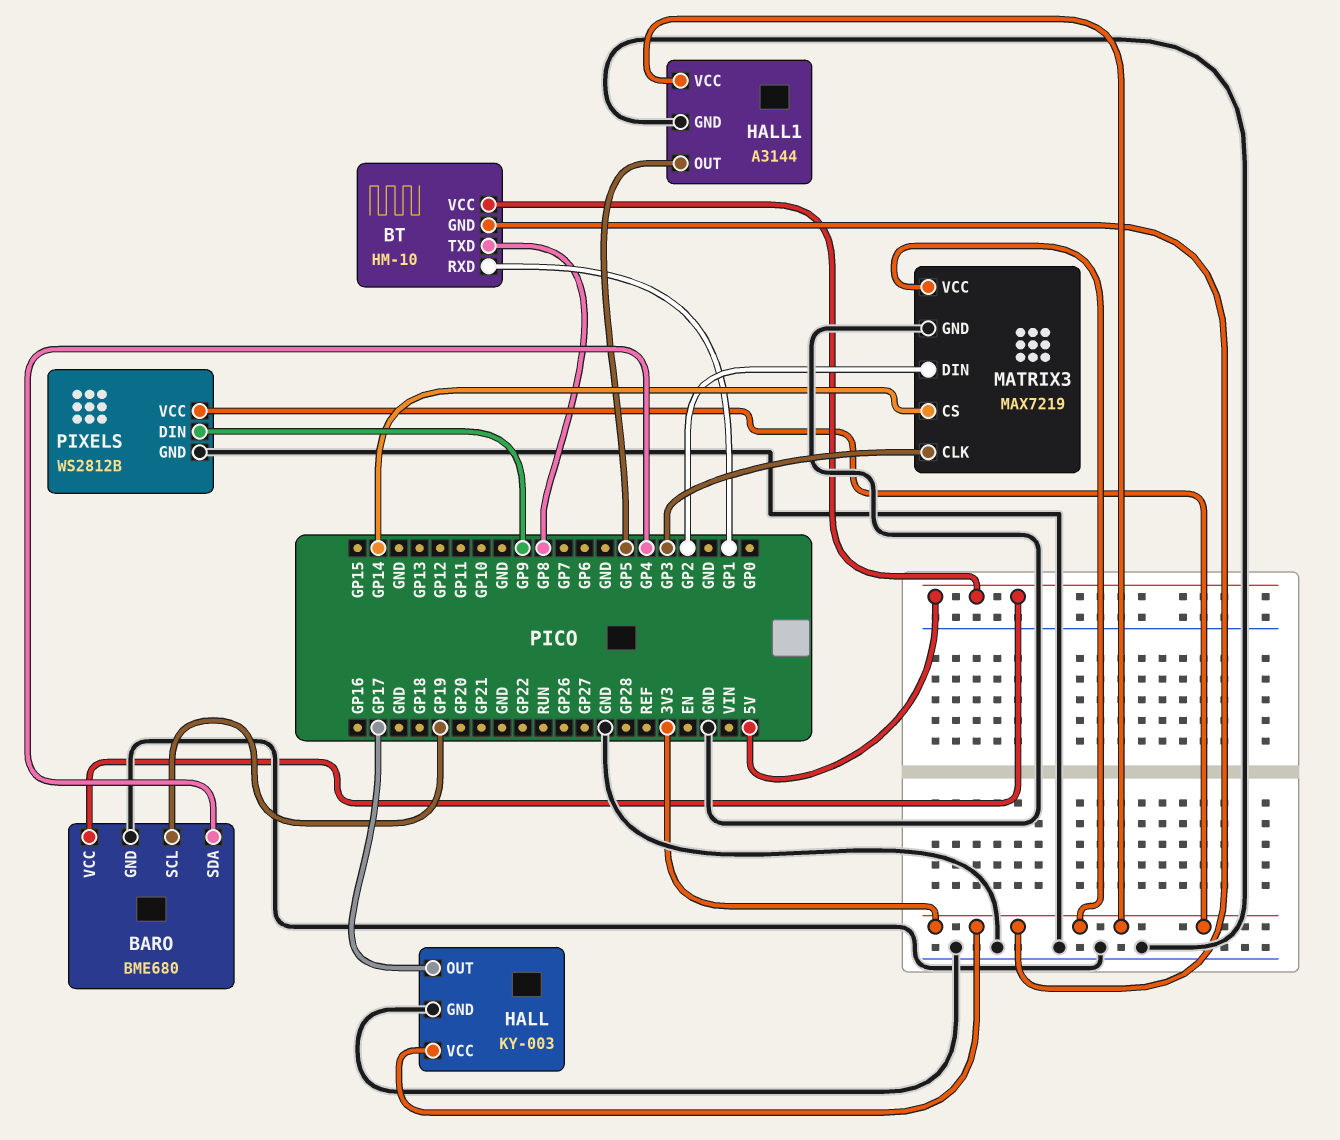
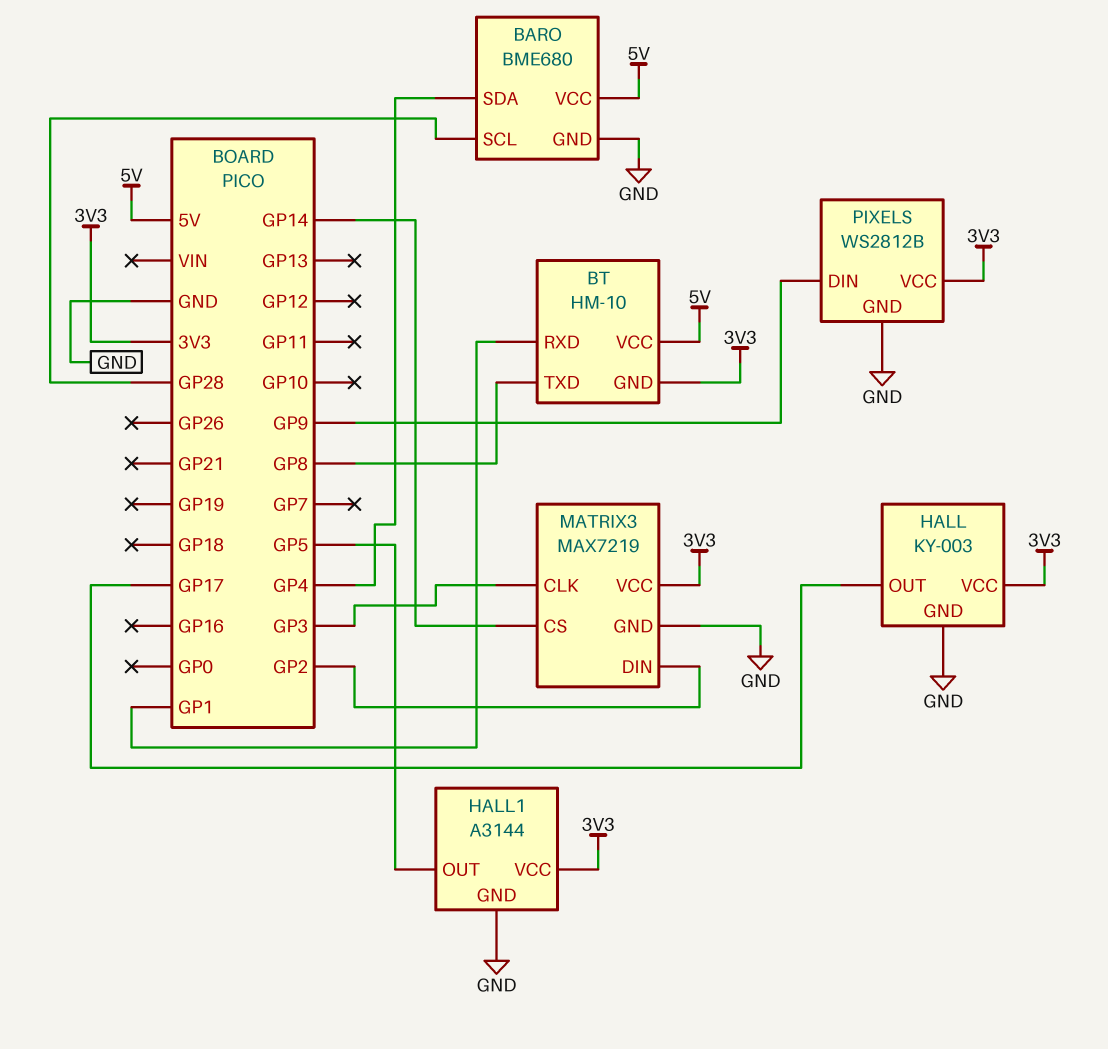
BARO pin SCL: GP19 -> GP28

